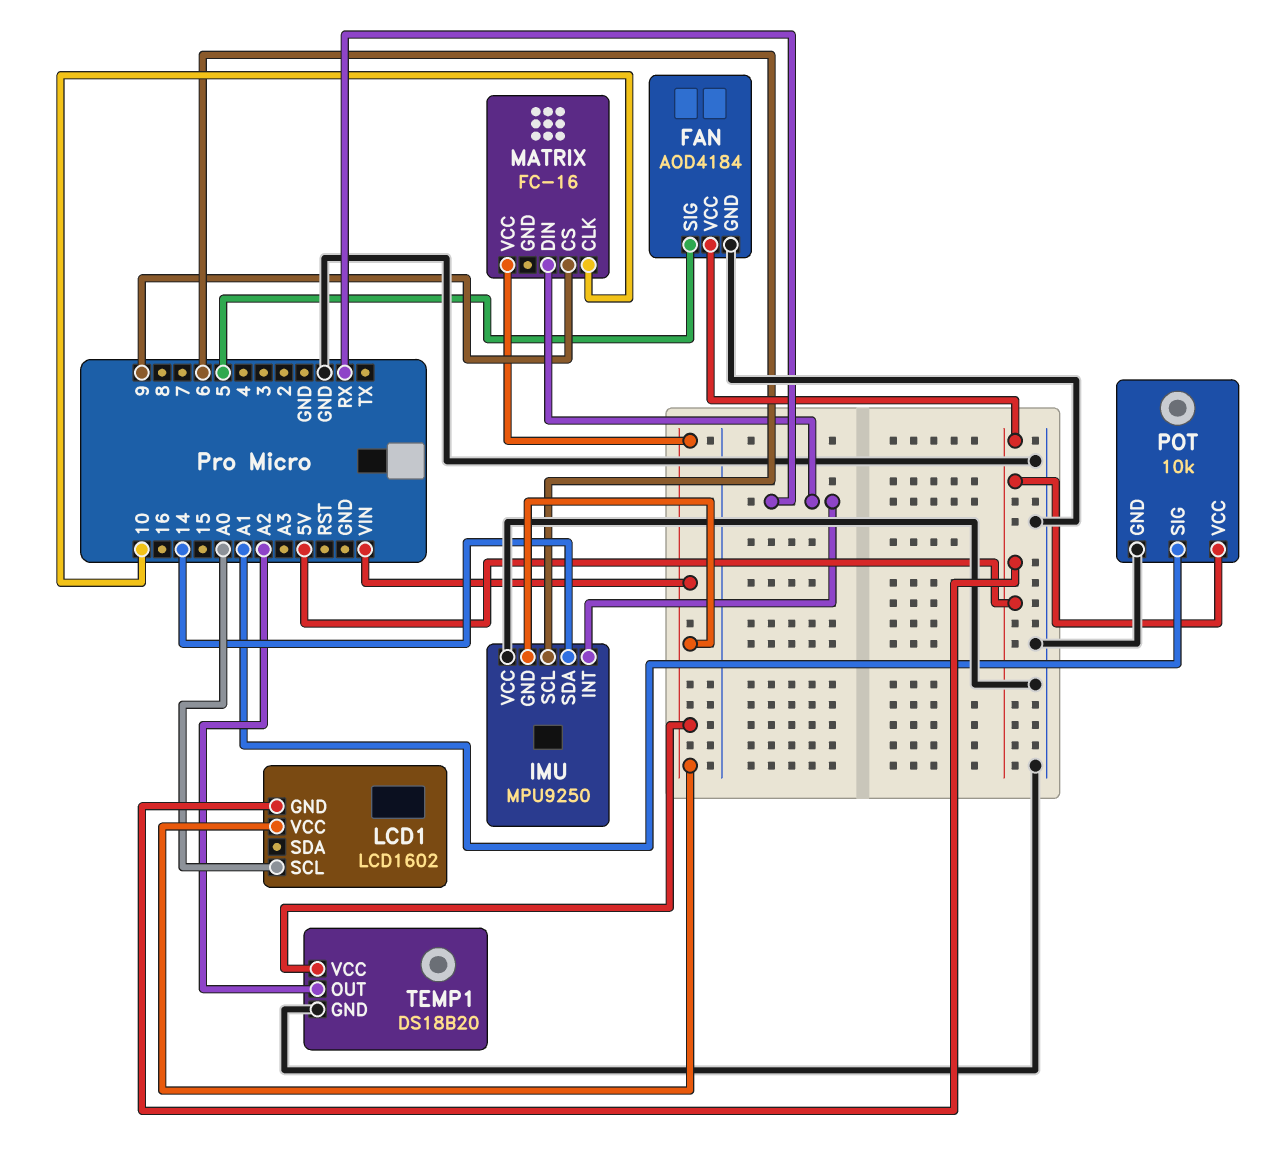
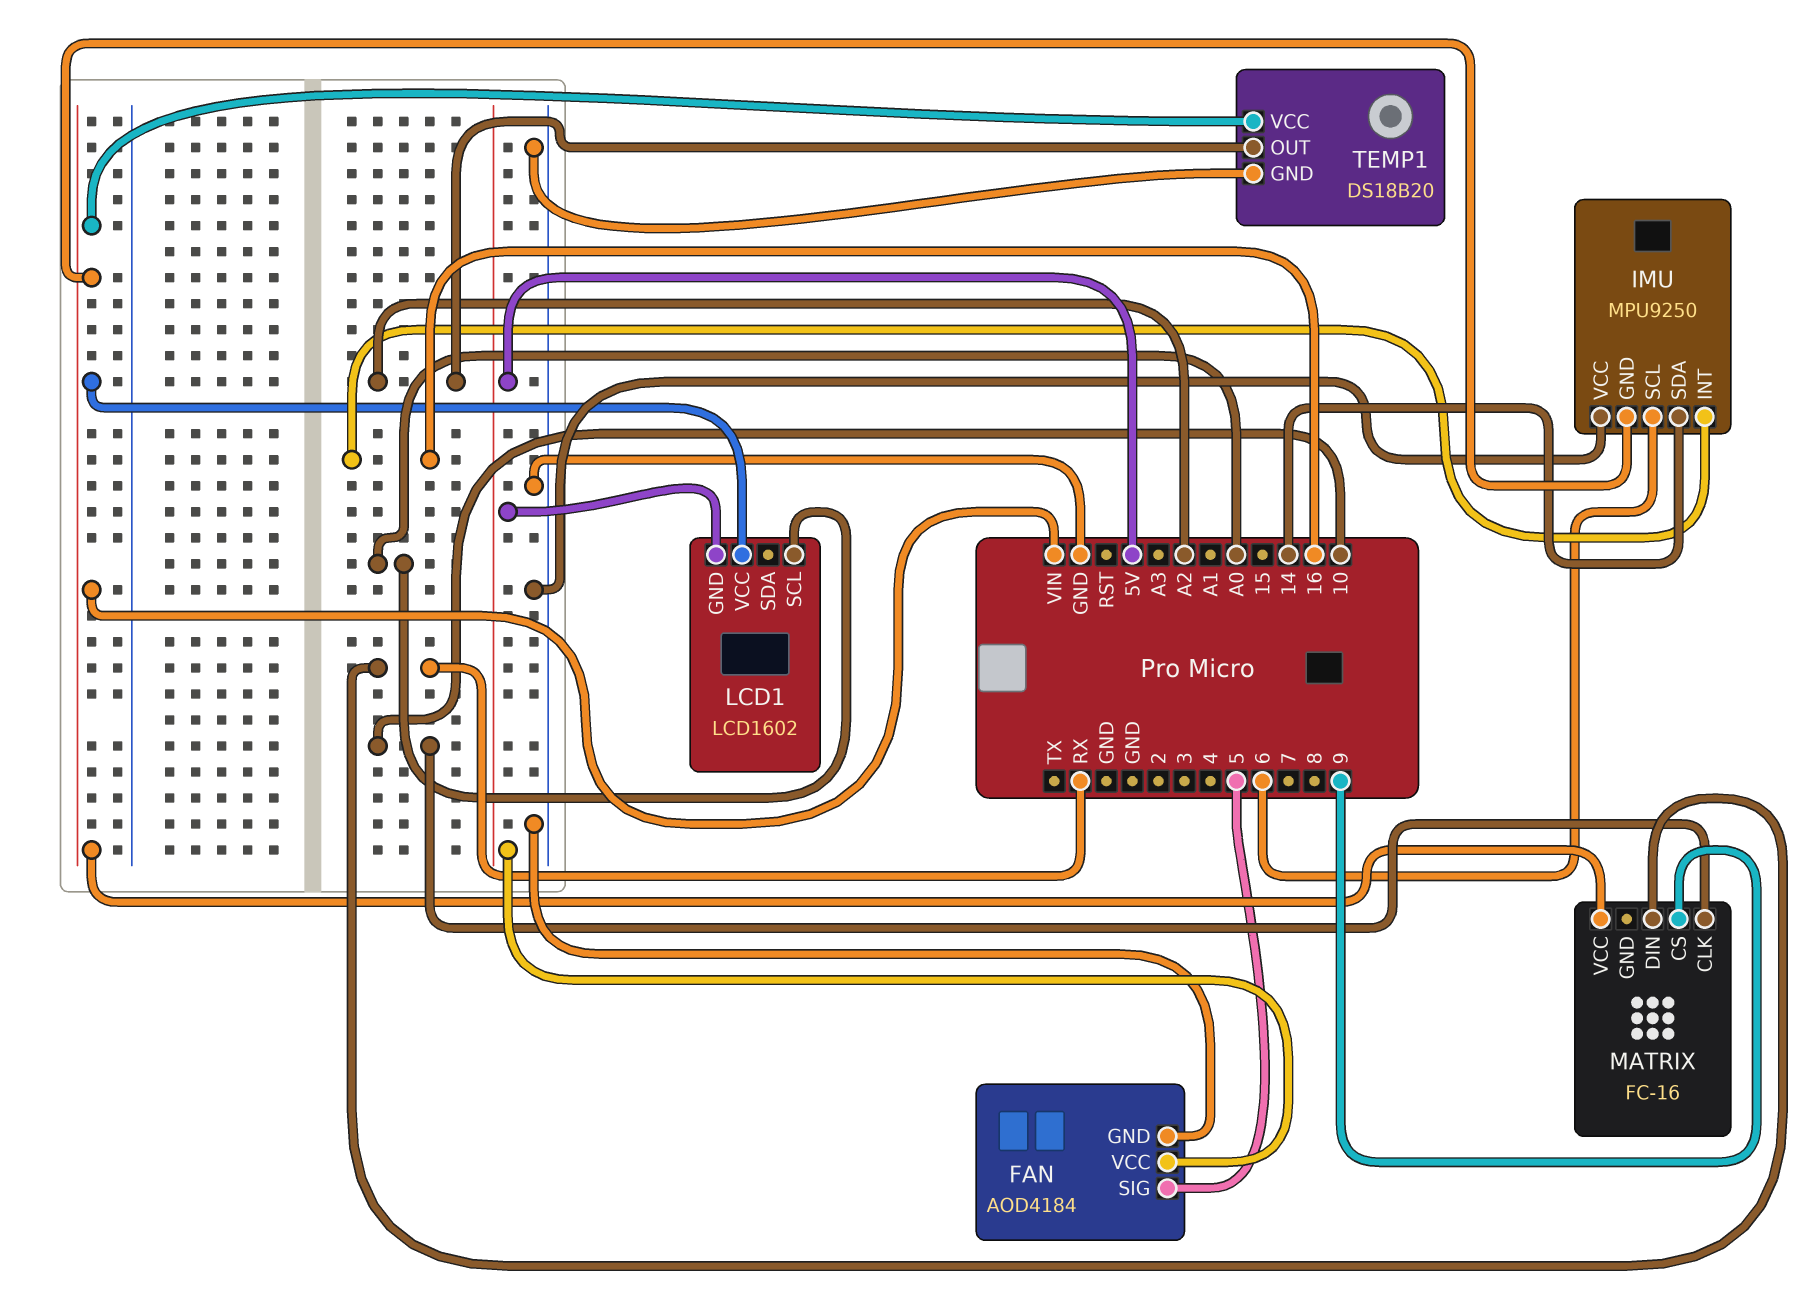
IMU pin INT: RX -> 16
POT: 10k -> none
POT pin GND: GND -> none
POT pin SIG: A1 -> none
POT pin VCC: 5V -> none

